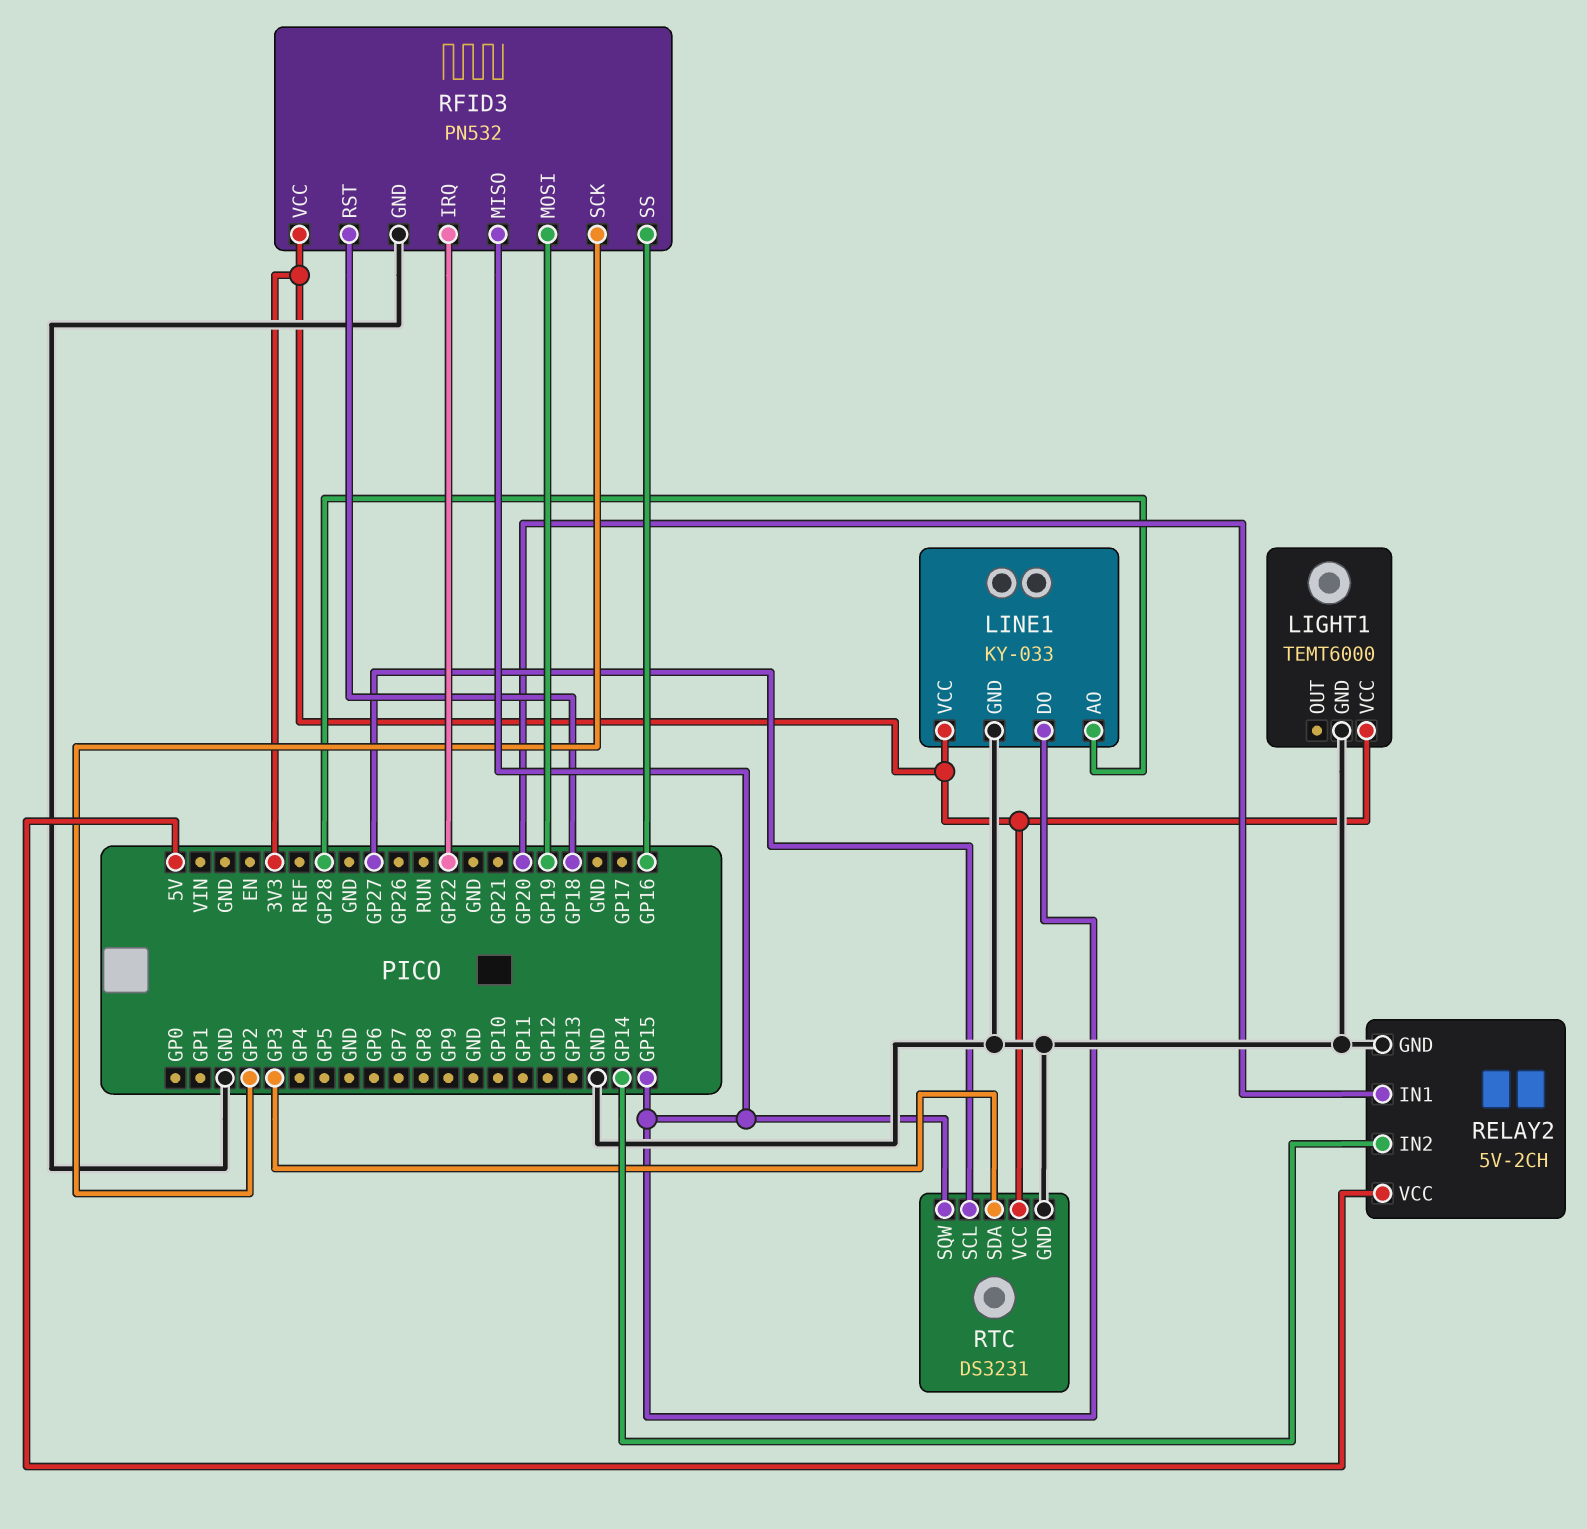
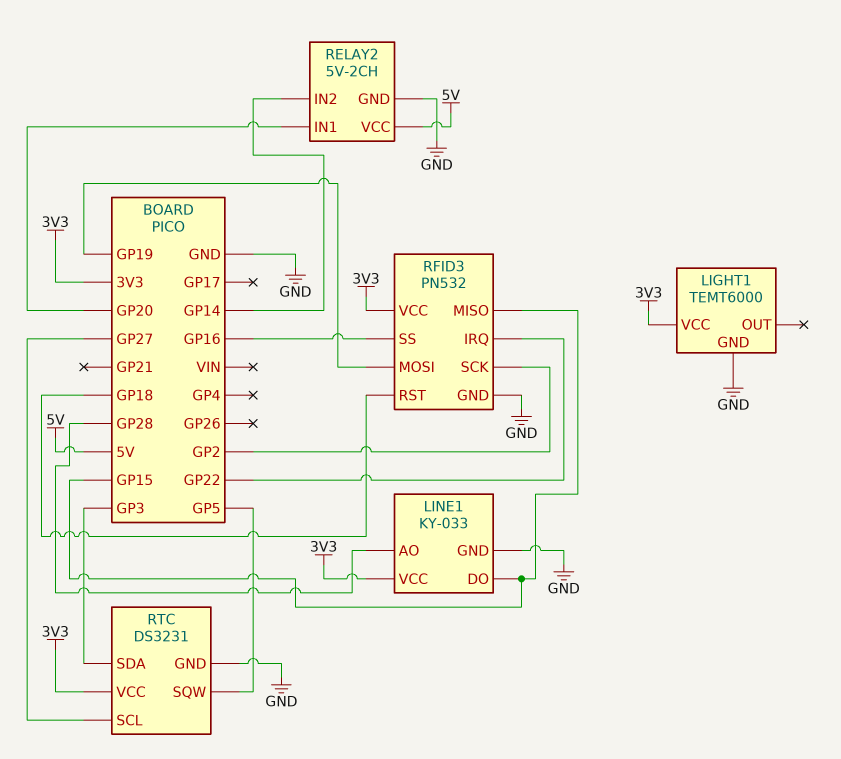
RTC pin SQW: GP15 -> GP5

